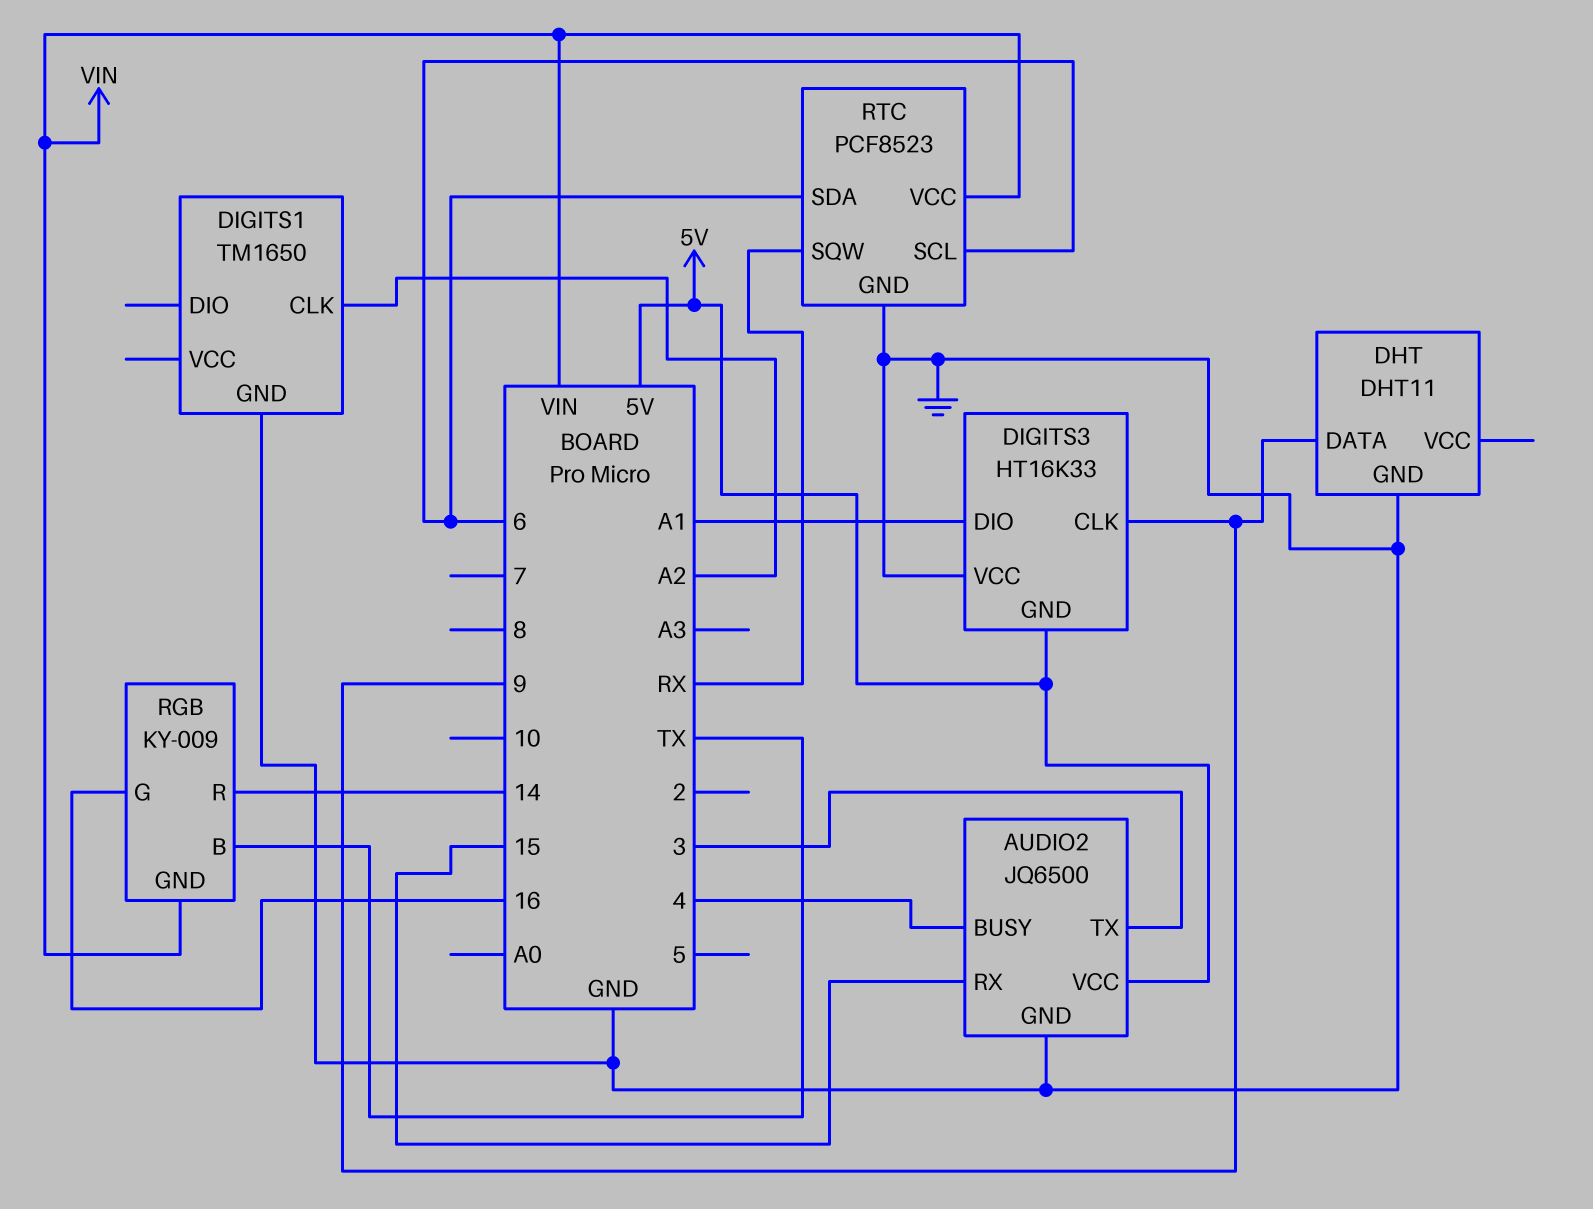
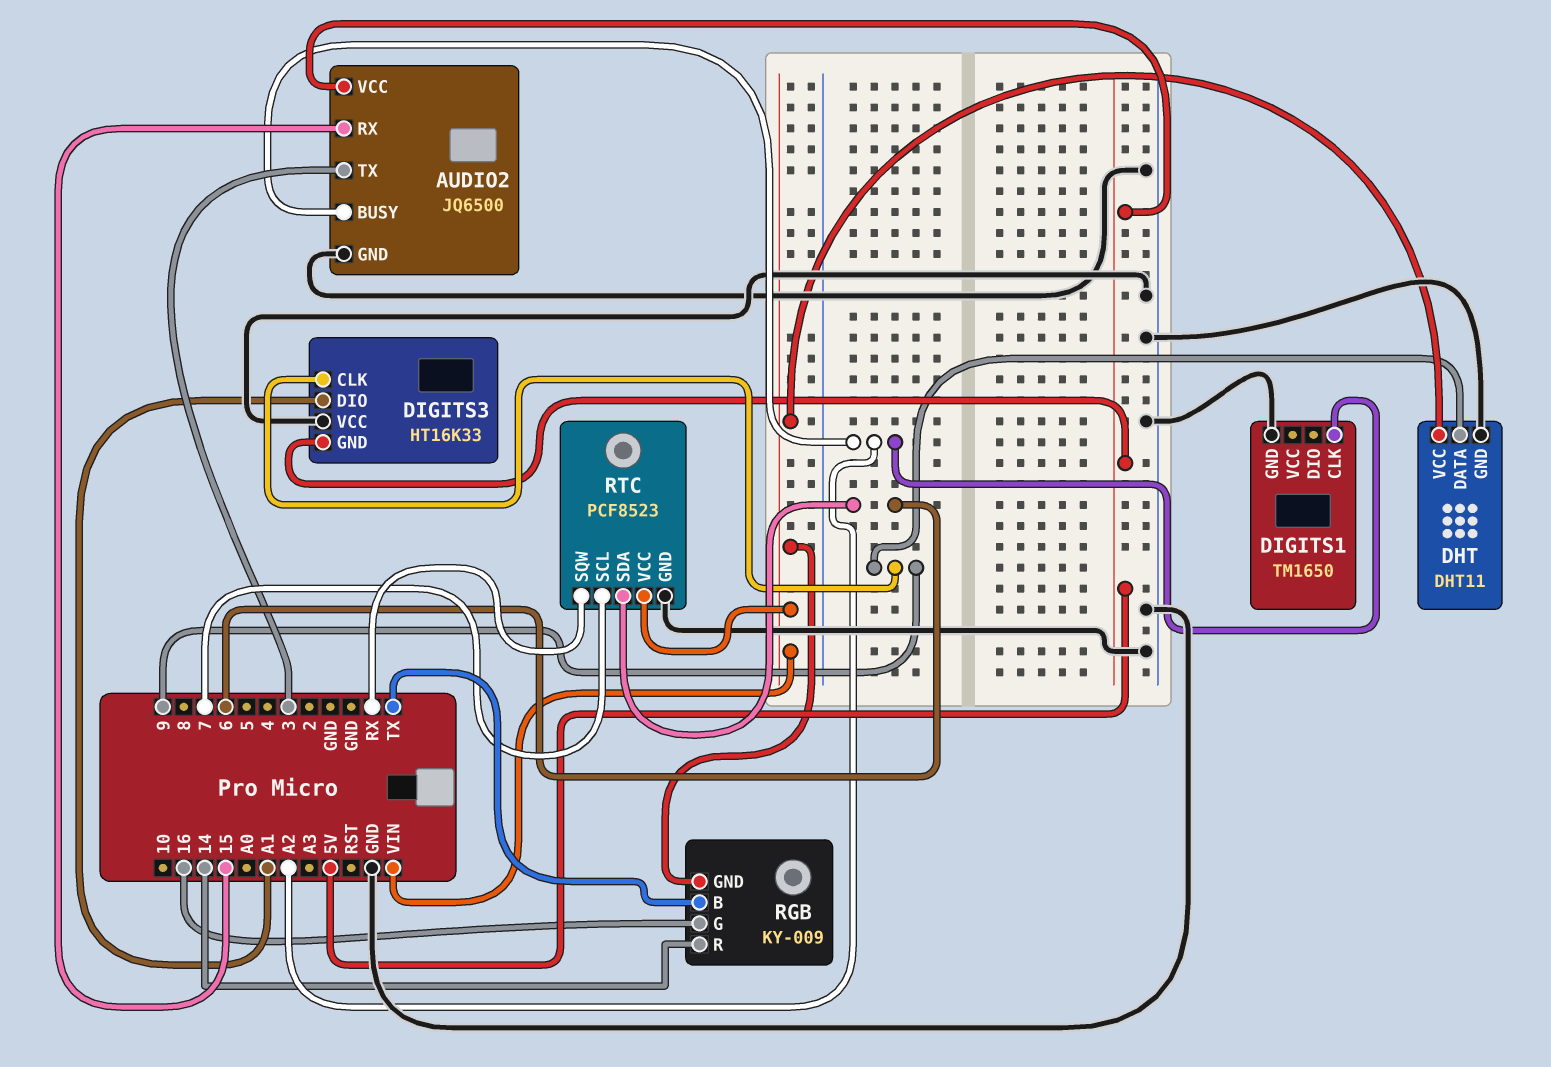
AUDIO2 pin BUSY: 4 -> A2
DHT pin VCC: none -> VIN
RTC pin SCL: 6 -> 7

